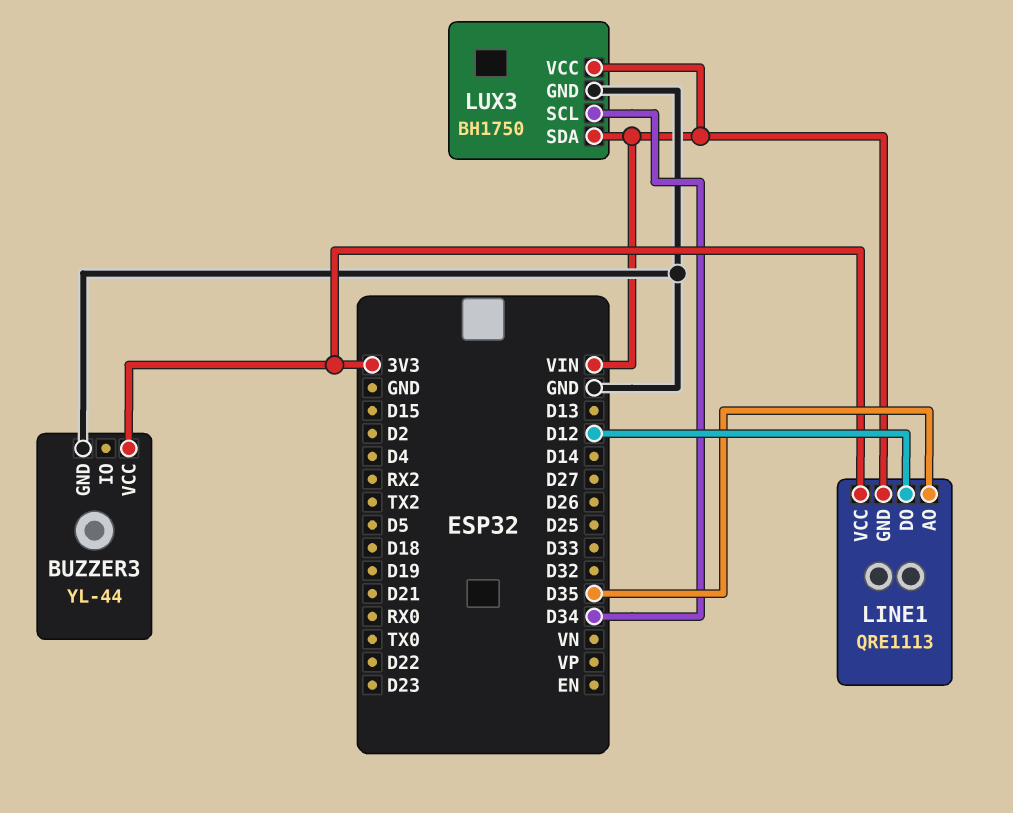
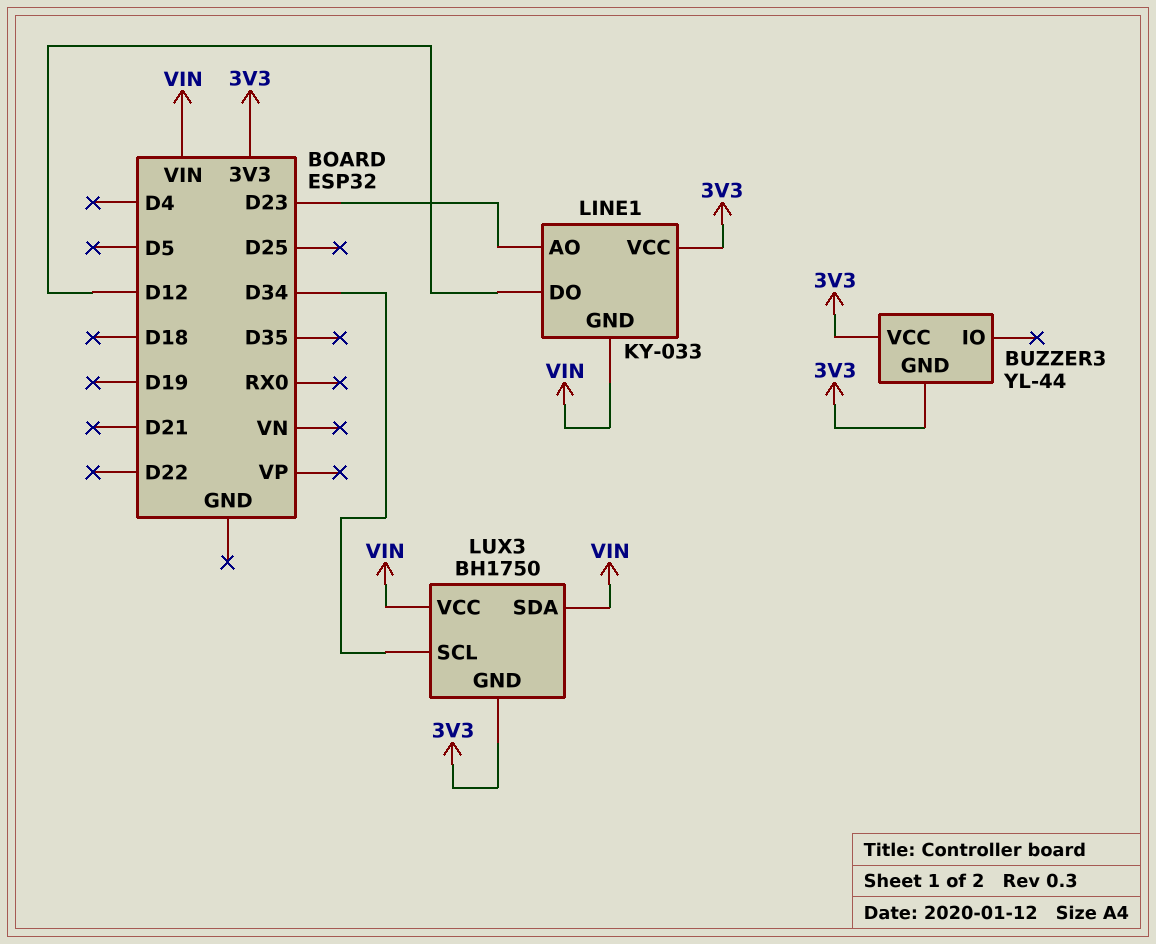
BUZZER3 pin GND: GND -> 3V3
LINE1: QRE1113 -> KY-033
LINE1 pin AO: D35 -> D23
LUX3 pin GND: GND -> 3V3

